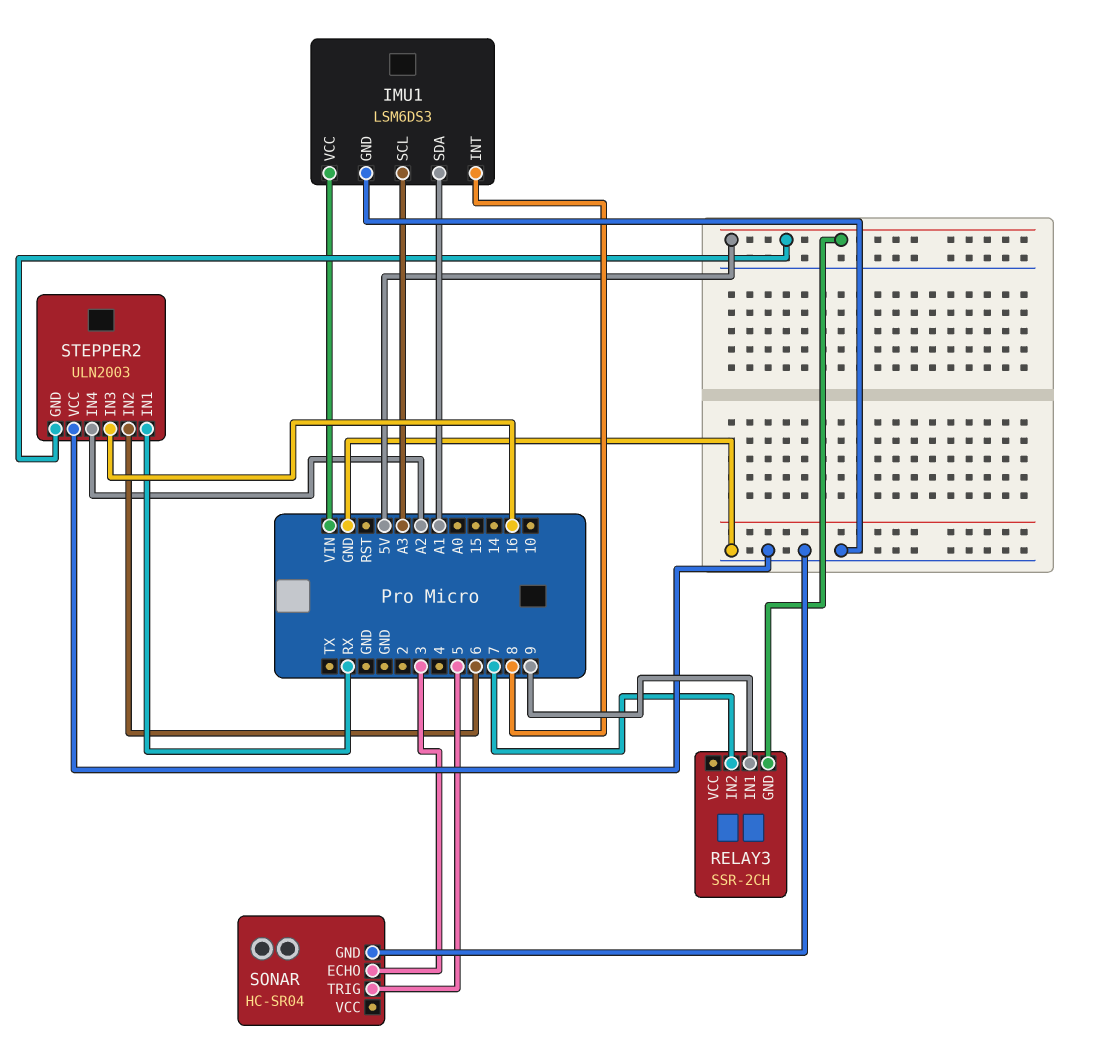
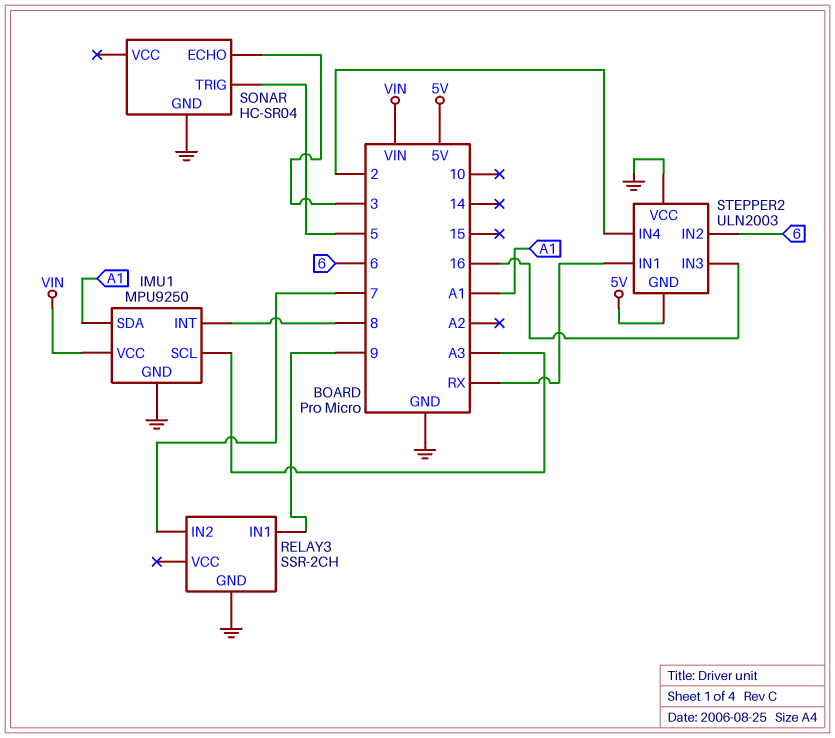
IMU1: LSM6DS3 -> MPU9250
RELAY3 pin GND: 5V -> GND
STEPPER2 pin IN4: A2 -> 2

